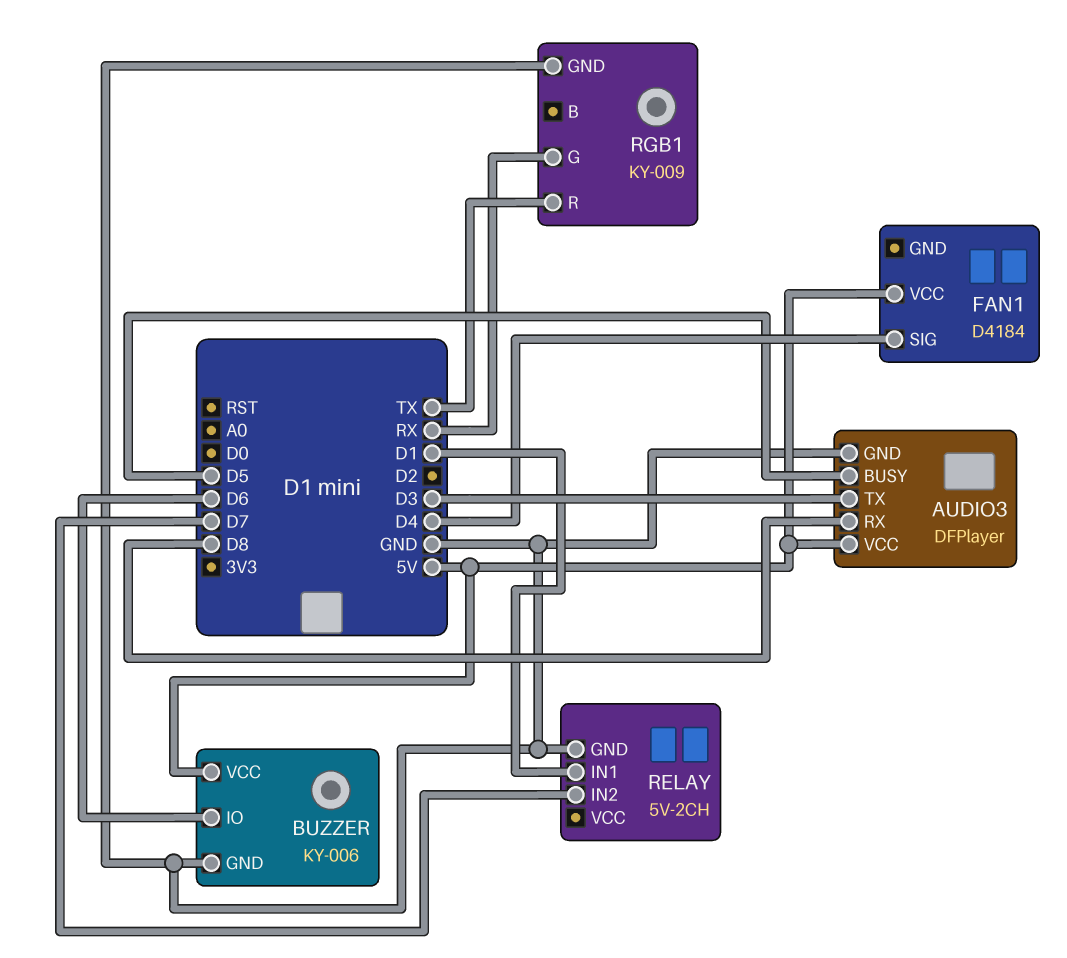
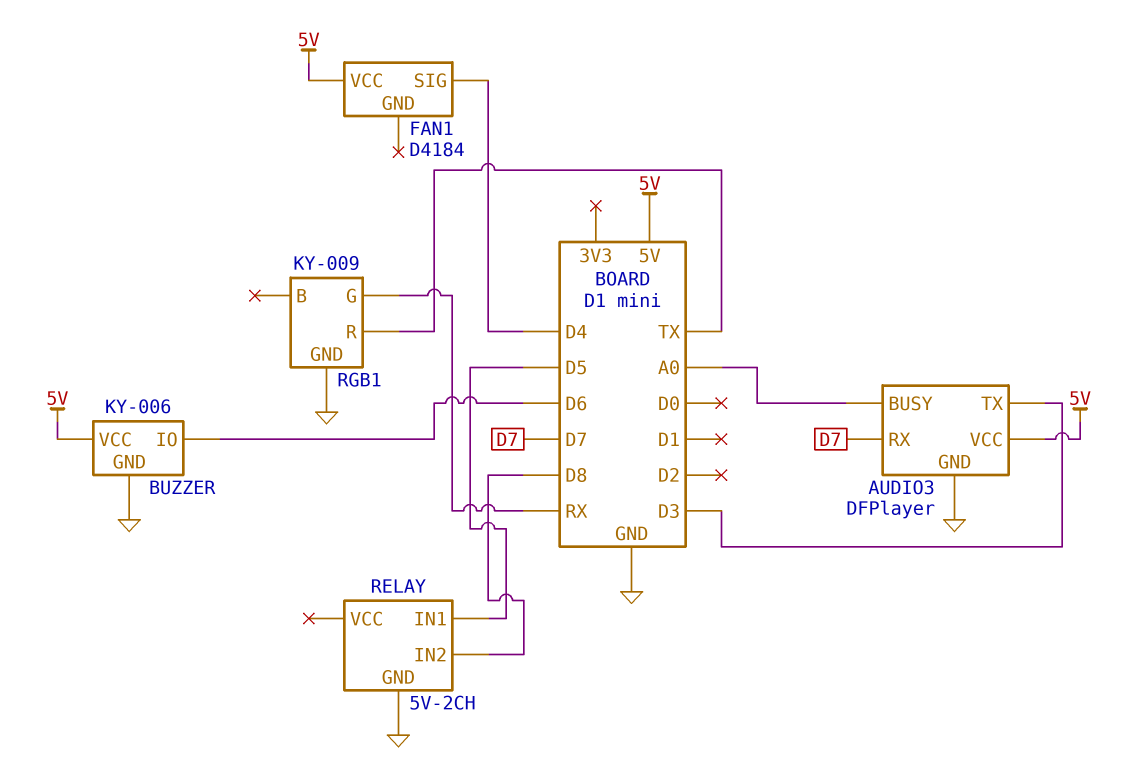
AUDIO3 pin BUSY: D5 -> A0
AUDIO3 pin RX: D8 -> D7
RELAY pin IN1: D1 -> D5
RELAY pin IN2: D7 -> D8

